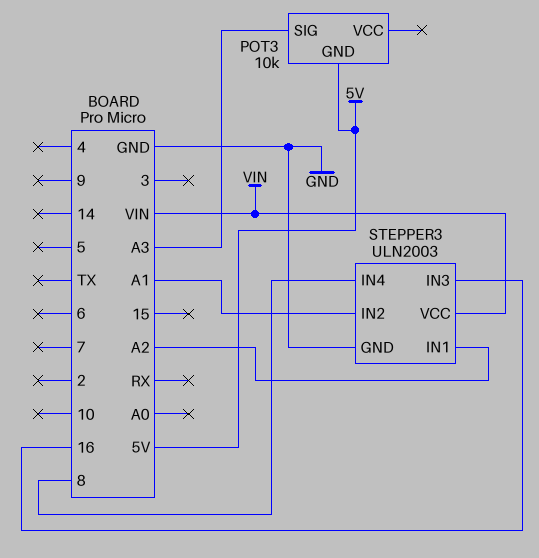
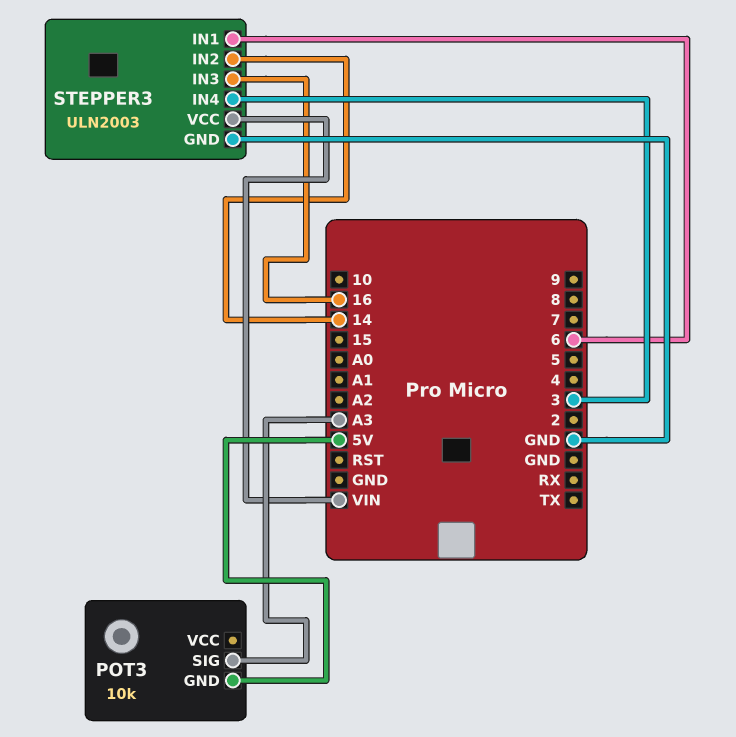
STEPPER3 pin IN1: A2 -> 6
STEPPER3 pin IN2: A1 -> 14
STEPPER3 pin IN4: 8 -> 3

